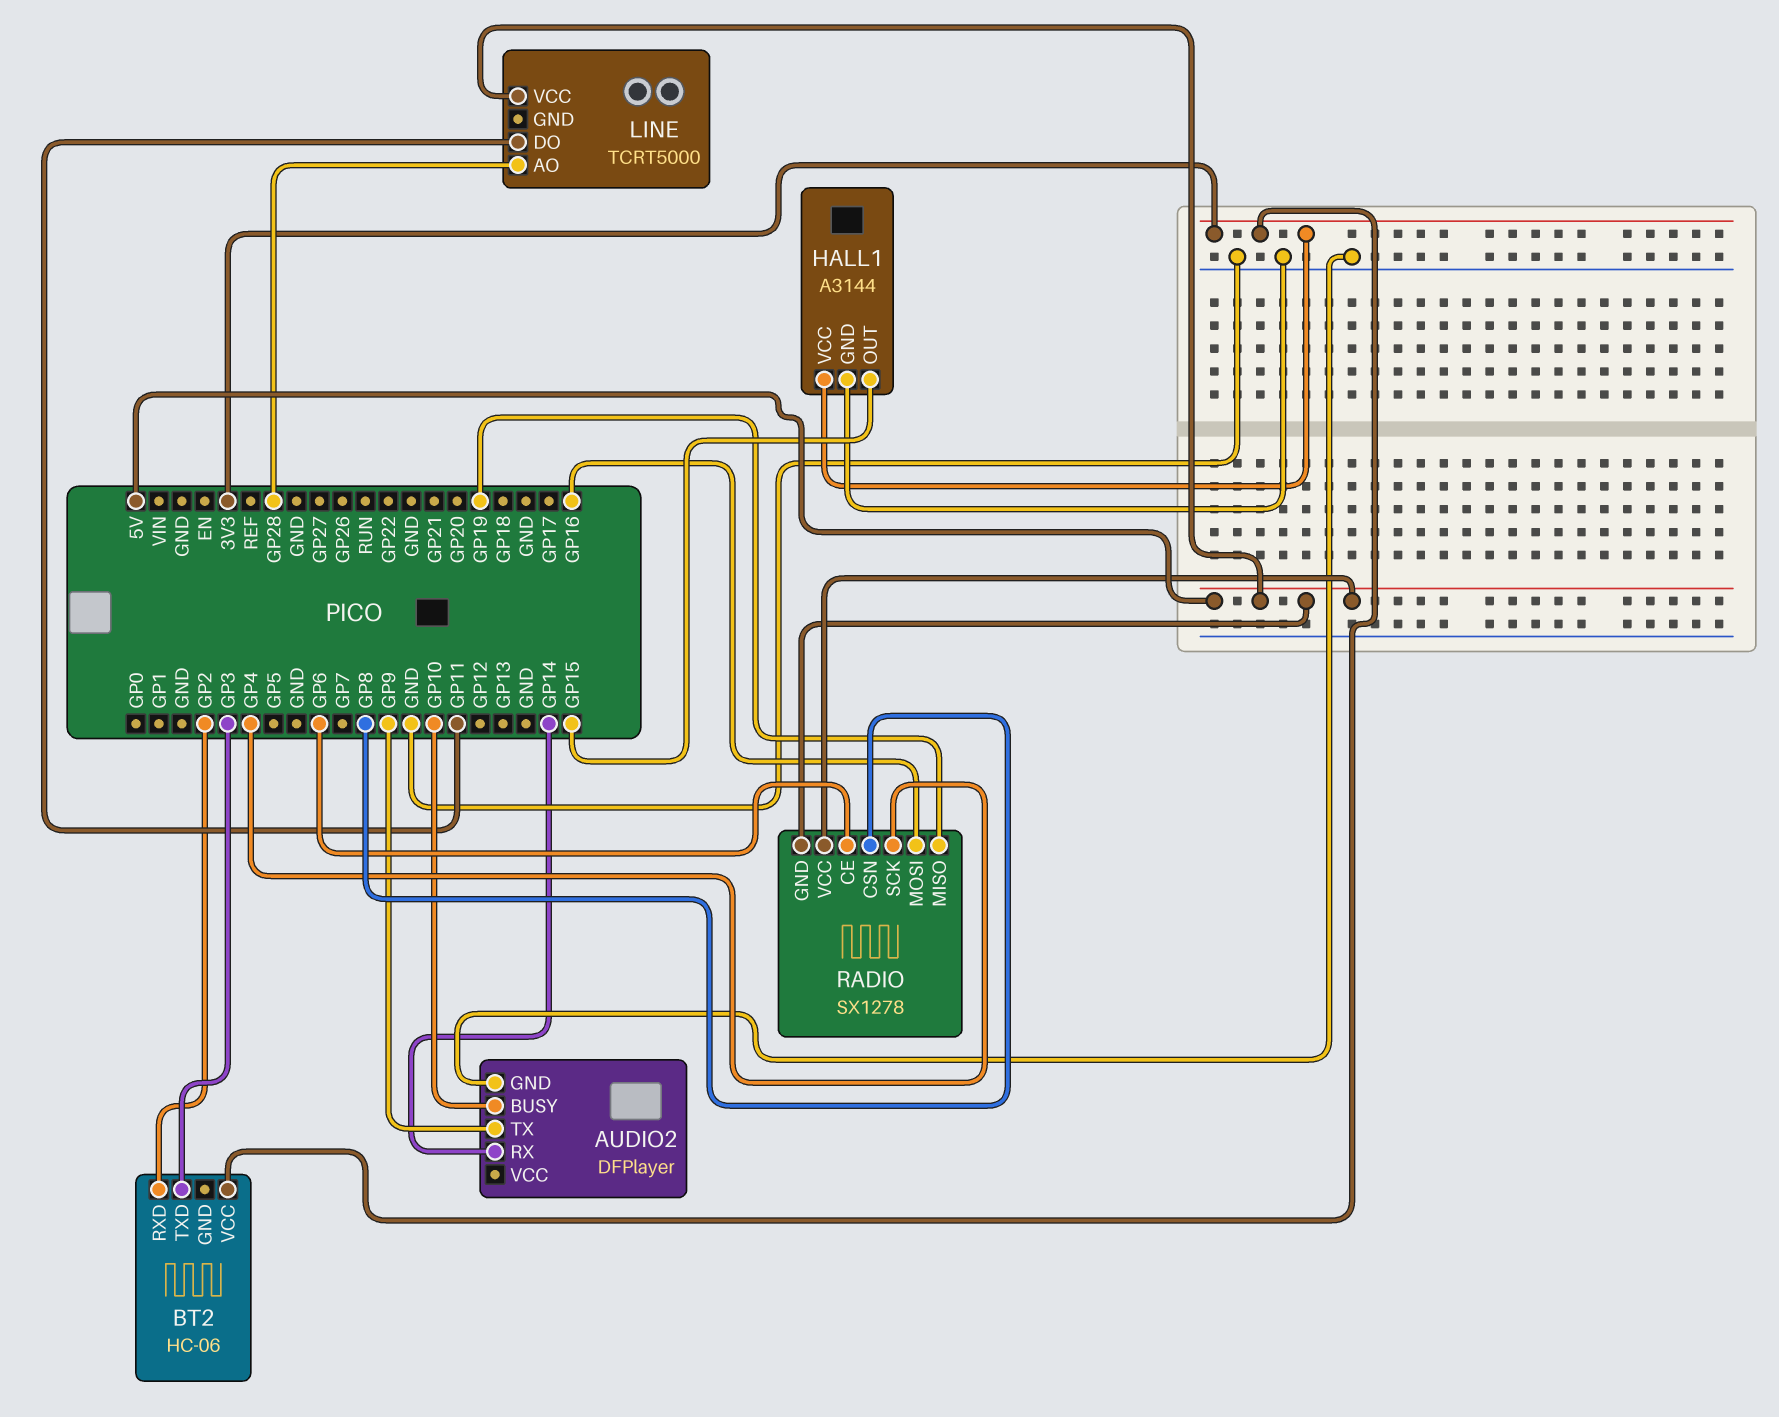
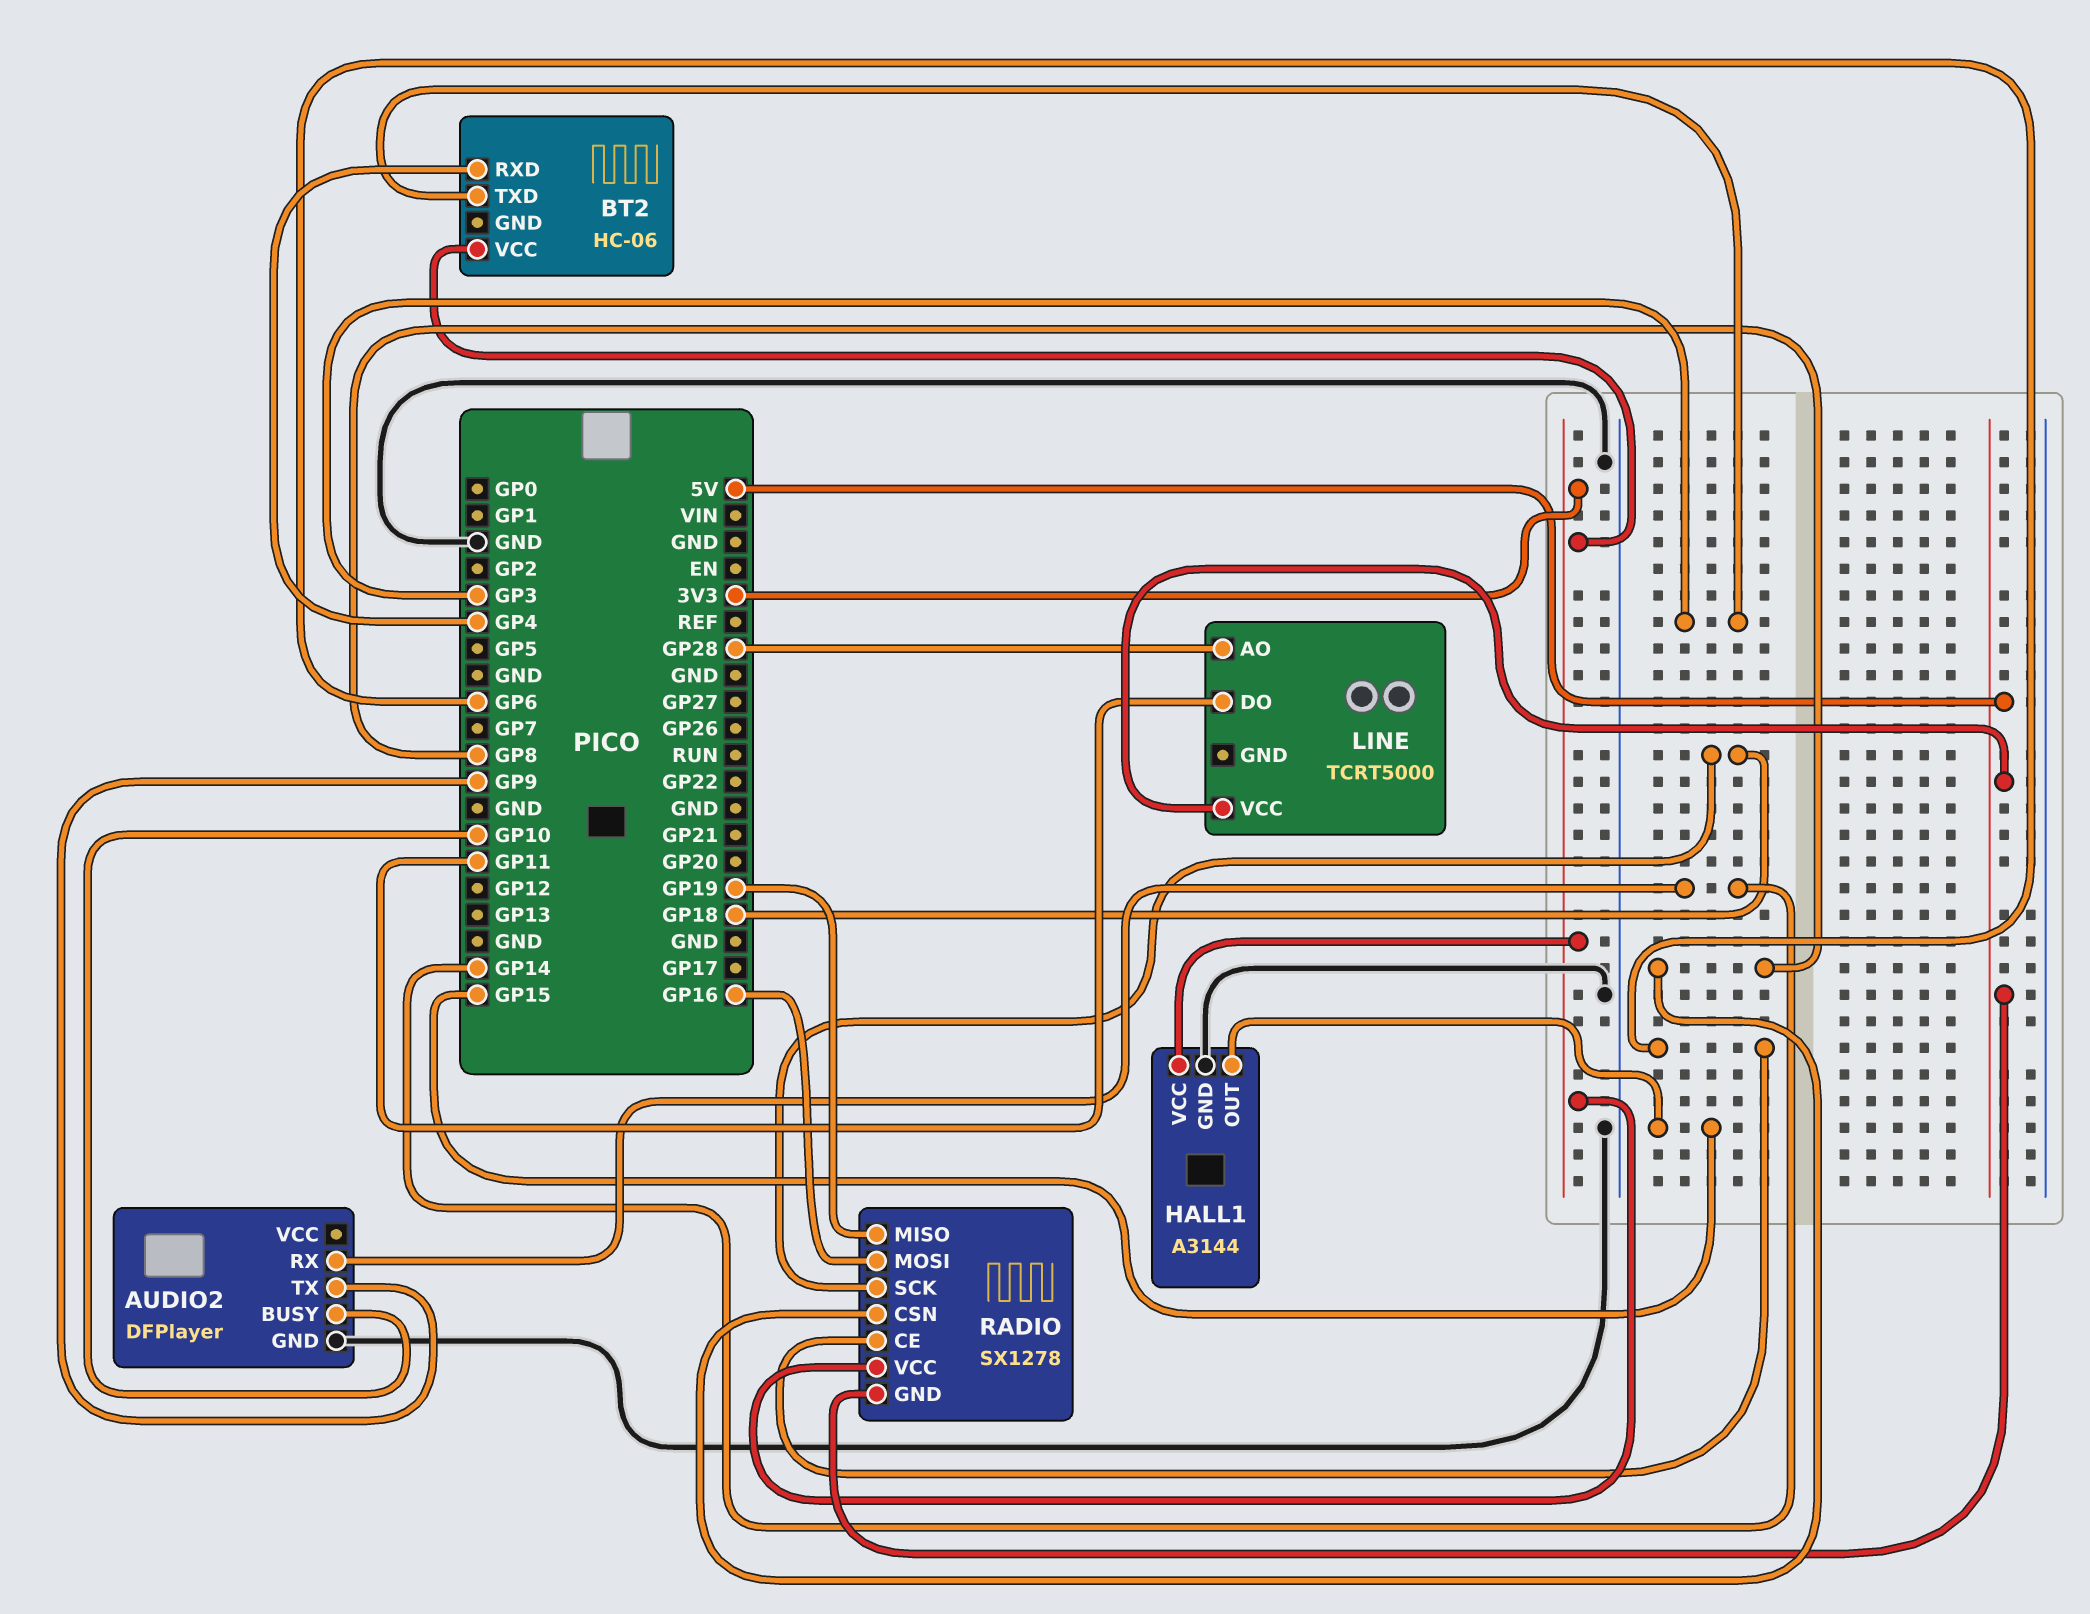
BT2 pin RXD: GP2 -> GP4
RADIO pin SCK: GP4 -> GP18
RADIO pin VCC: 5V -> 3V3

